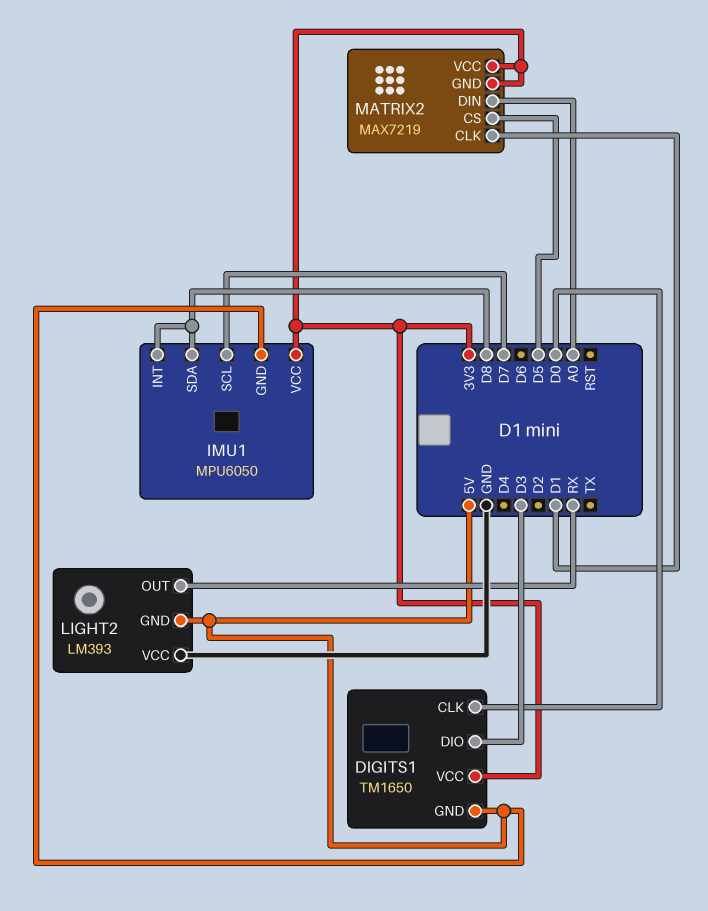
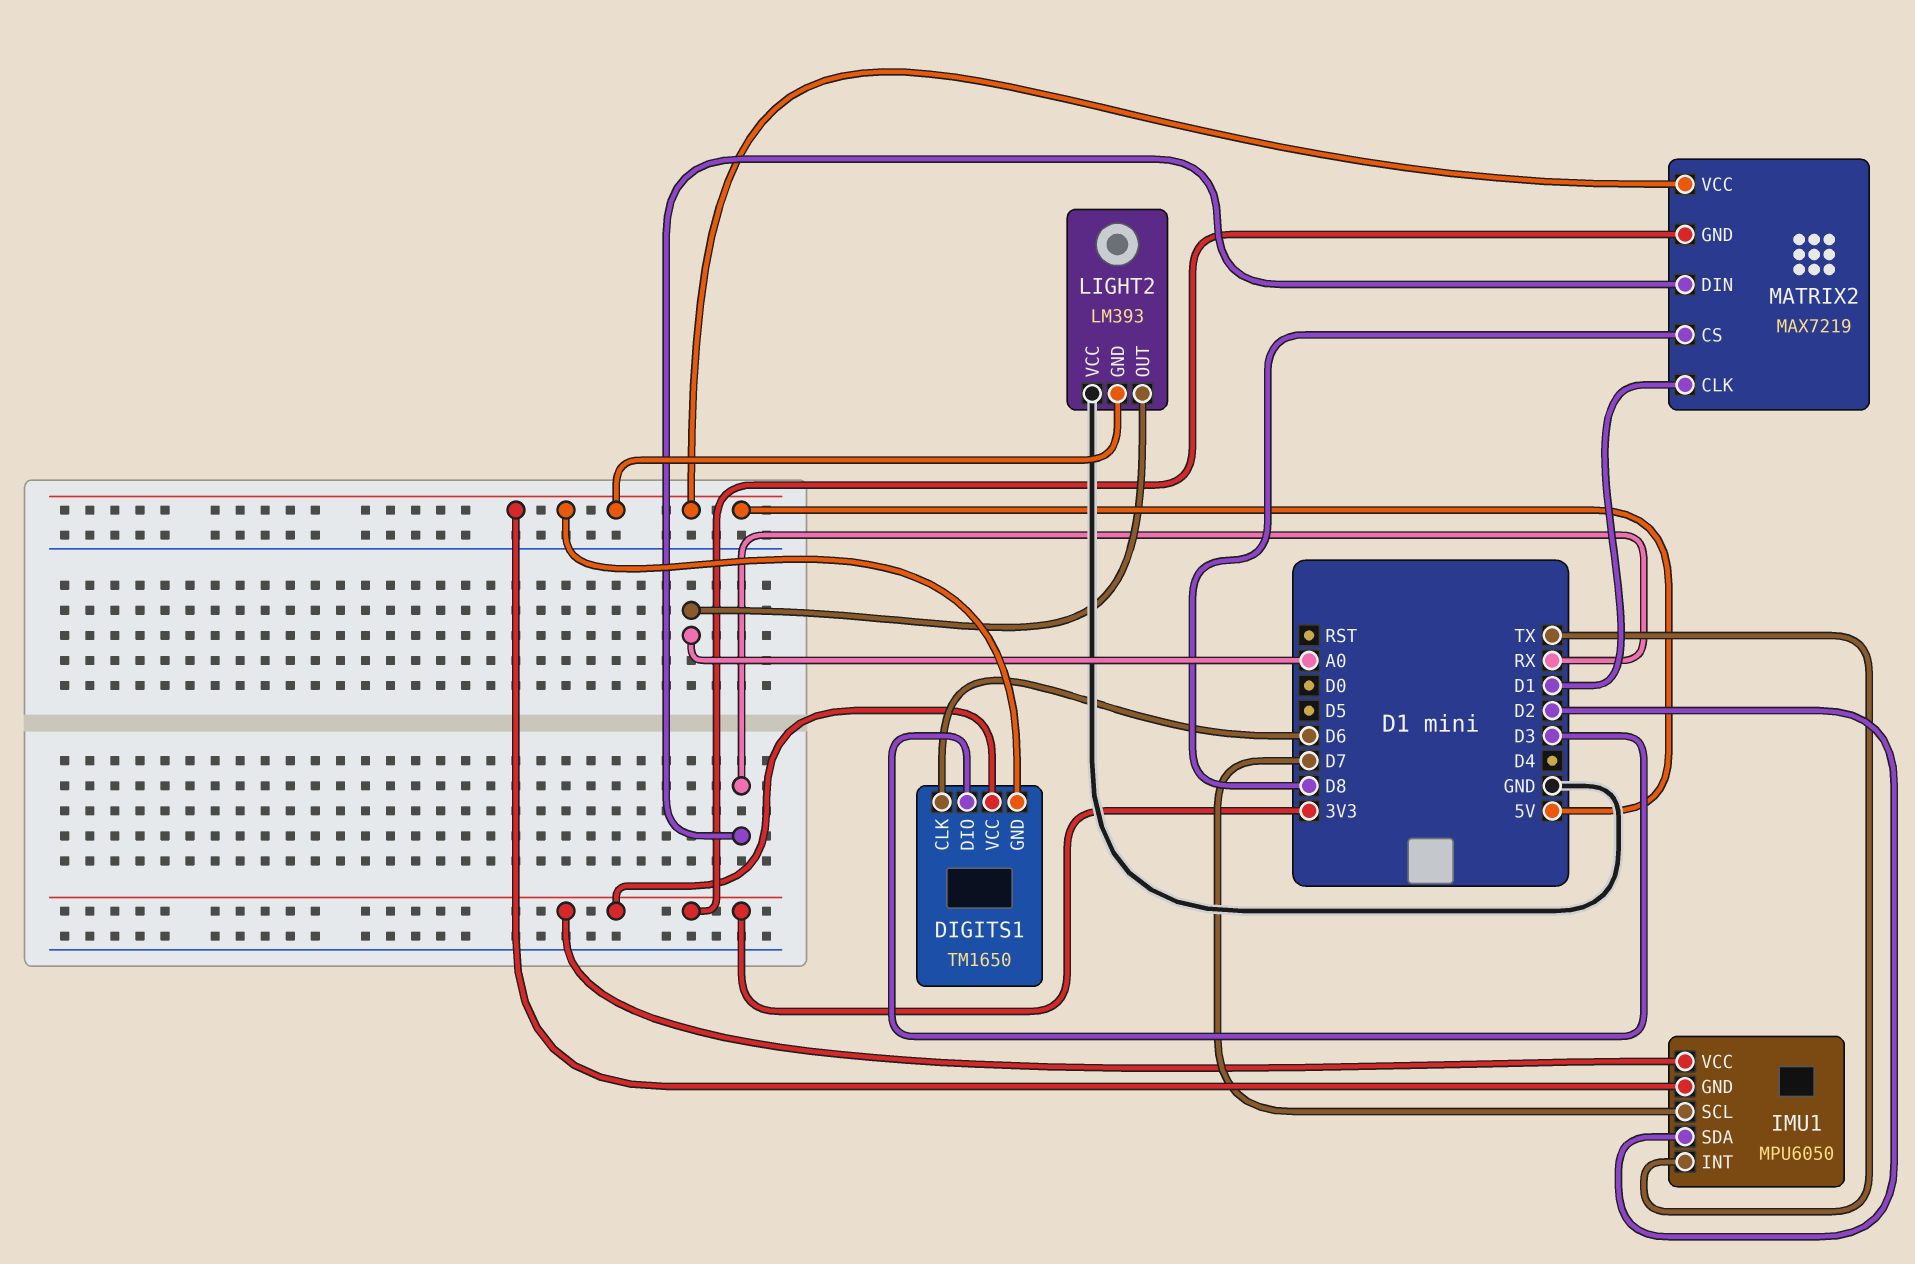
DIGITS1 pin CLK: D0 -> D6
IMU1 pin INT: D8 -> TX
IMU1 pin SDA: D8 -> D2
LIGHT2 pin OUT: RX -> A0
MATRIX2 pin CS: D5 -> D8
MATRIX2 pin DIN: A0 -> RX
MATRIX2 pin VCC: 3V3 -> 5V

